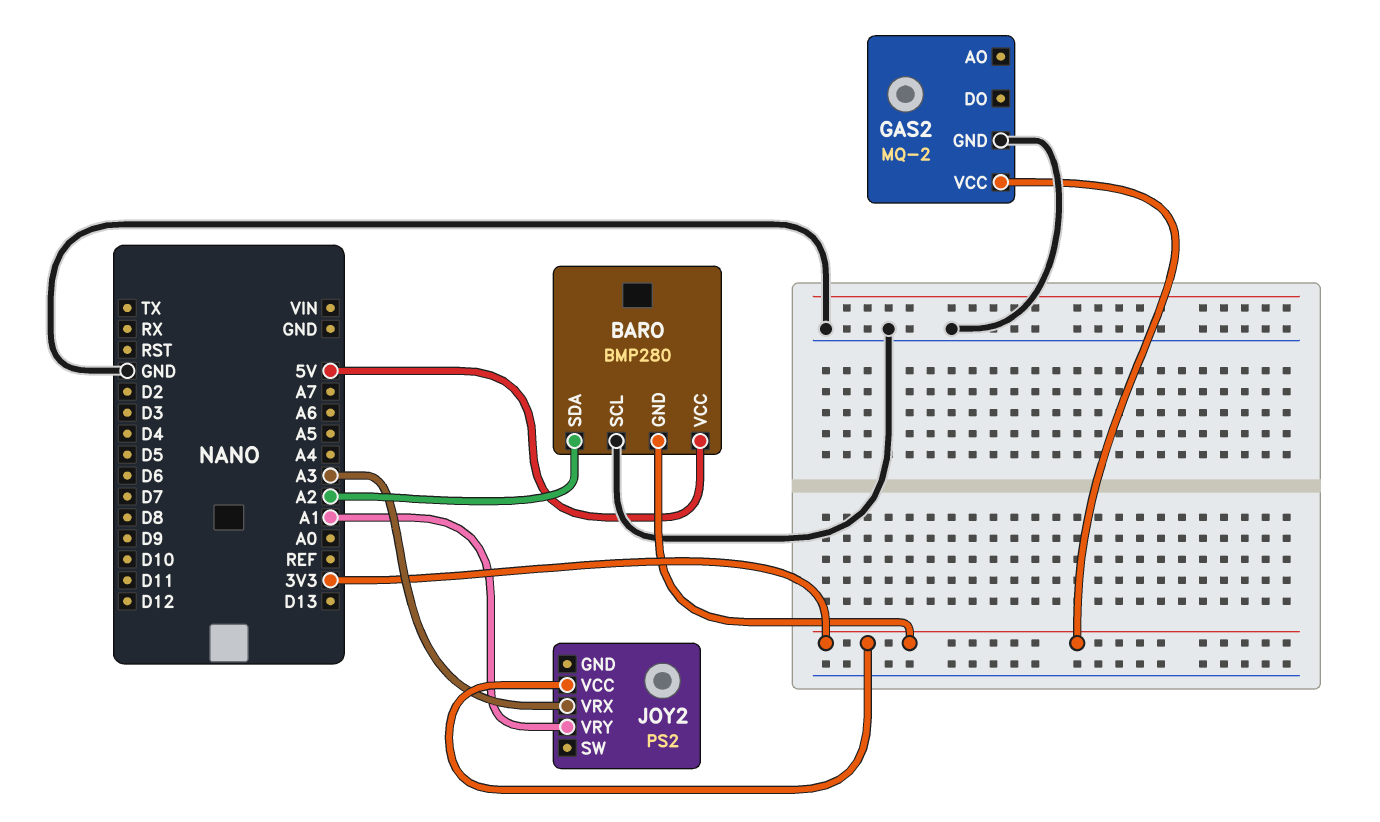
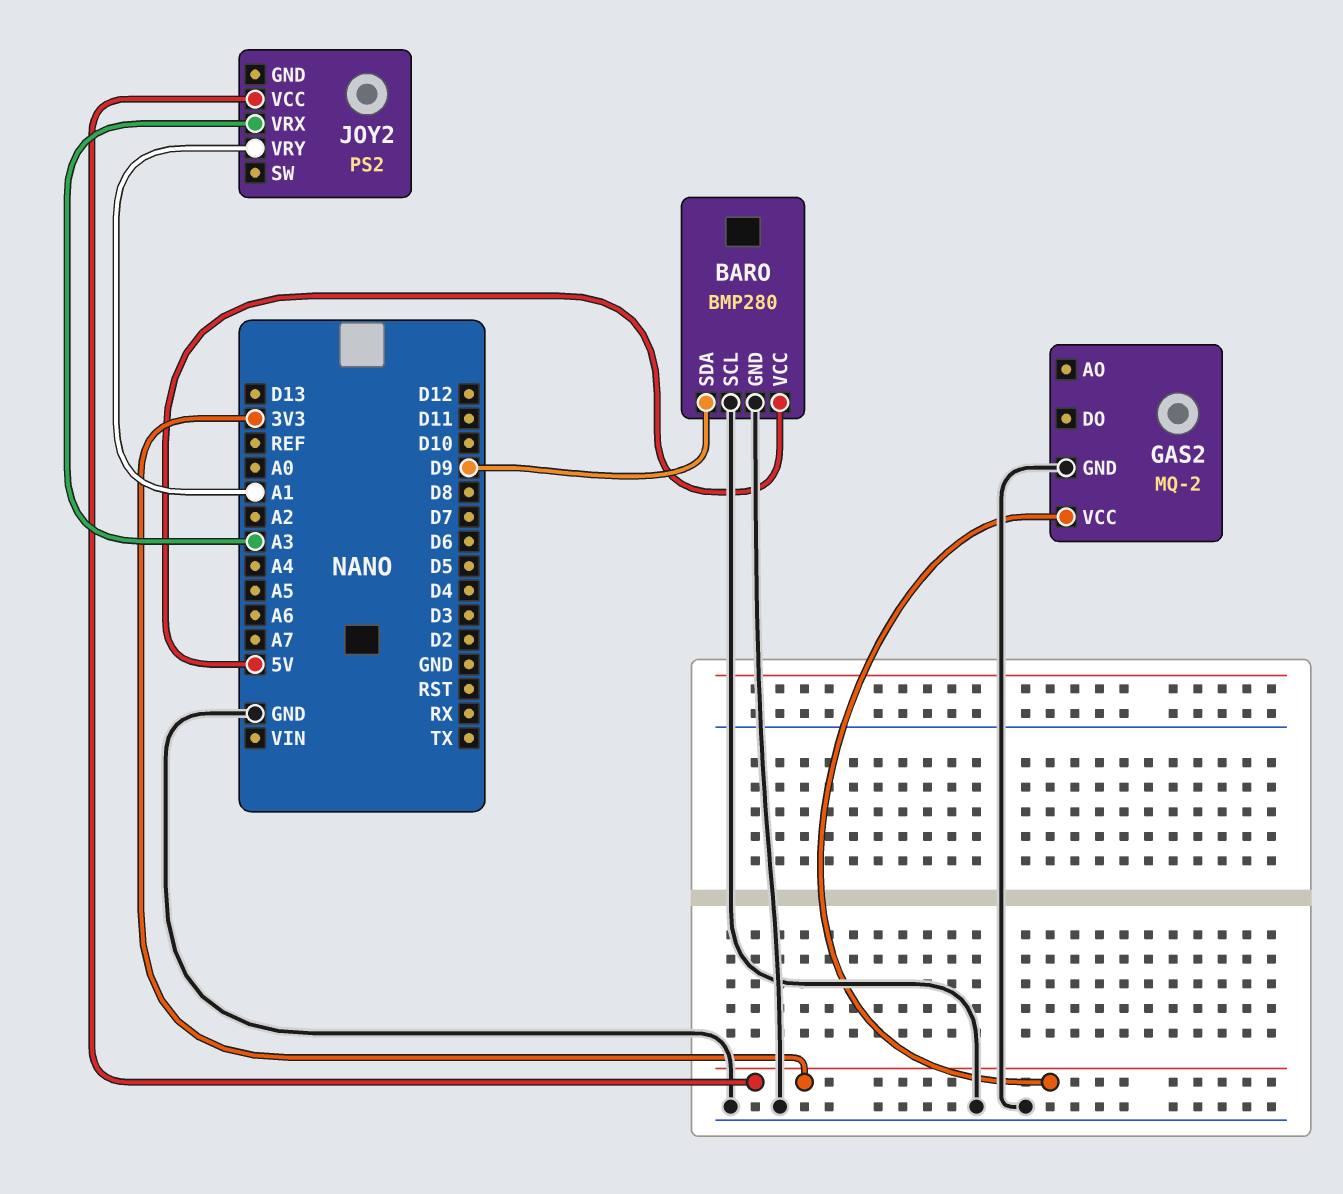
BARO pin GND: 3V3 -> GND
BARO pin SDA: A2 -> D9

